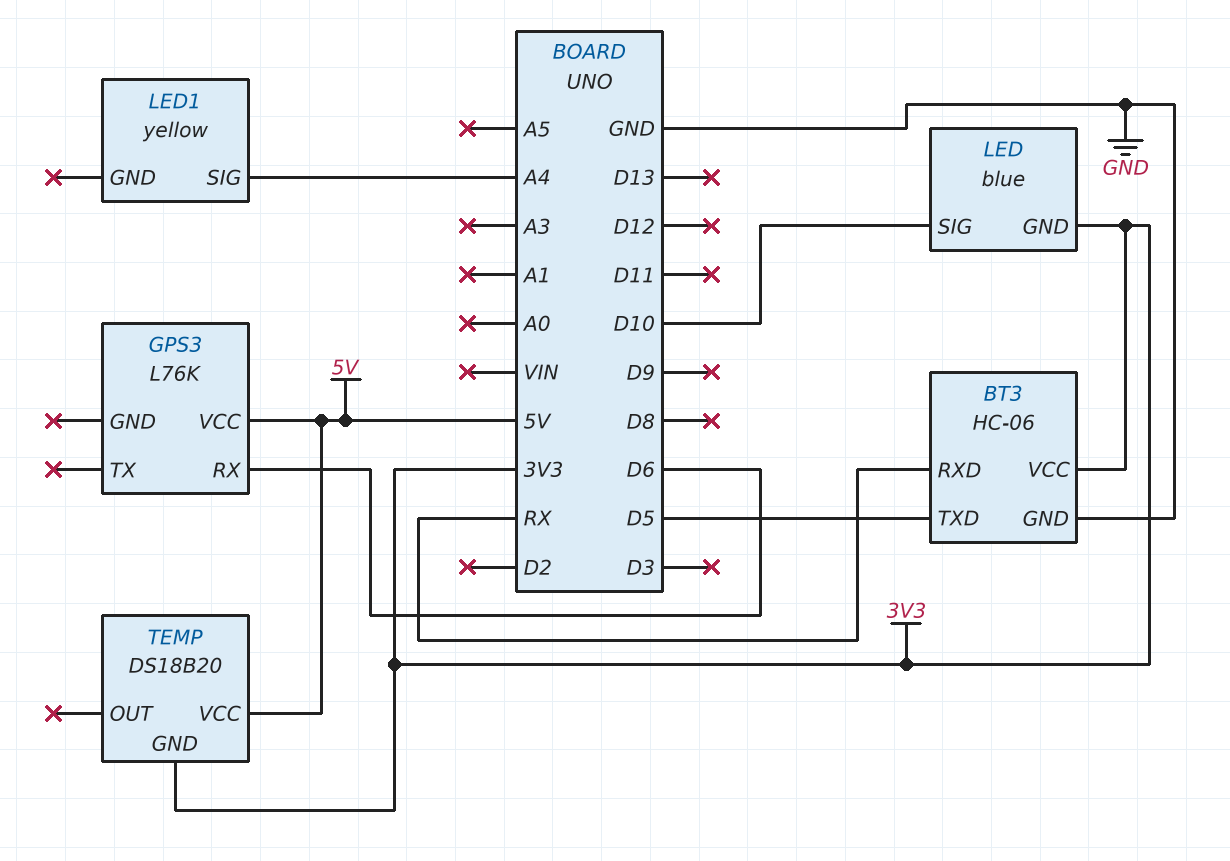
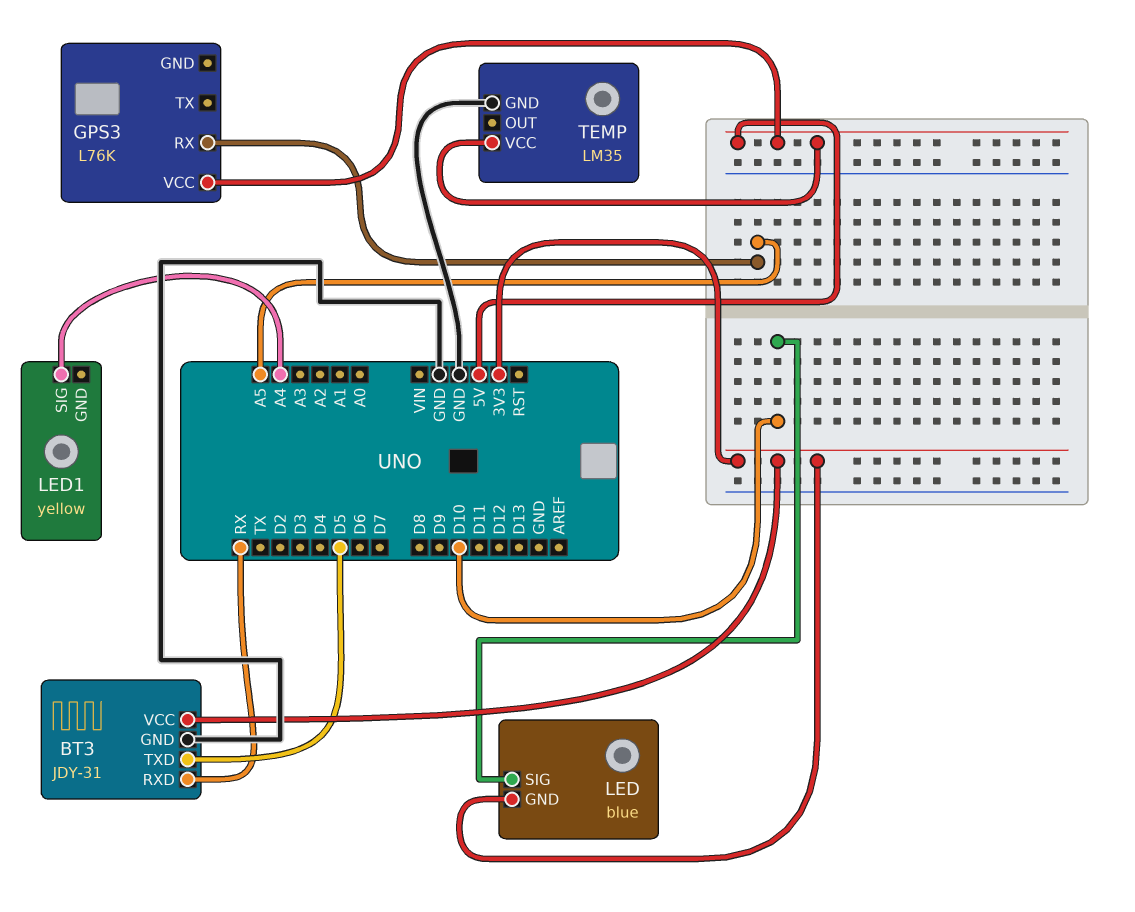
BT3: HC-06 -> JDY-31
GPS3 pin RX: D6 -> A5
TEMP: DS18B20 -> LM35
TEMP pin GND: 3V3 -> GND

